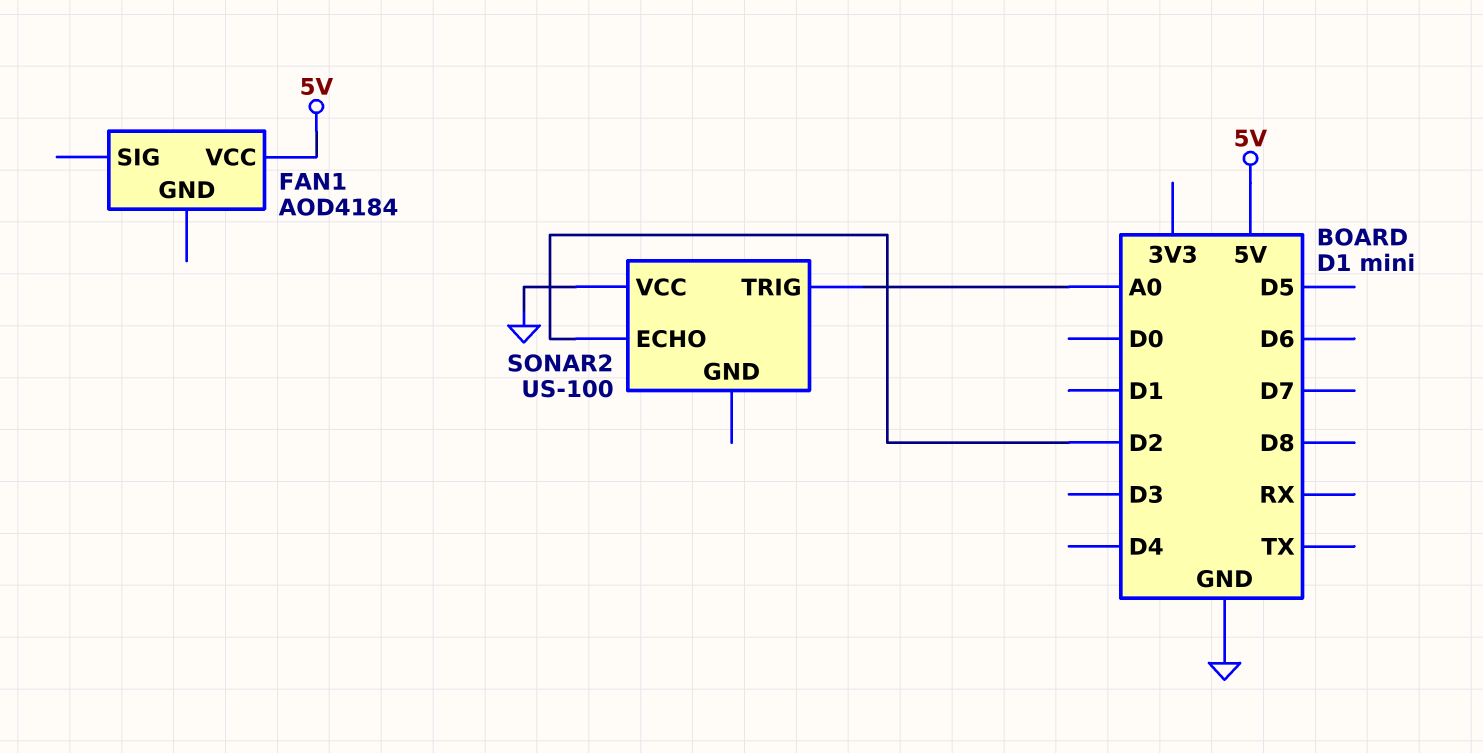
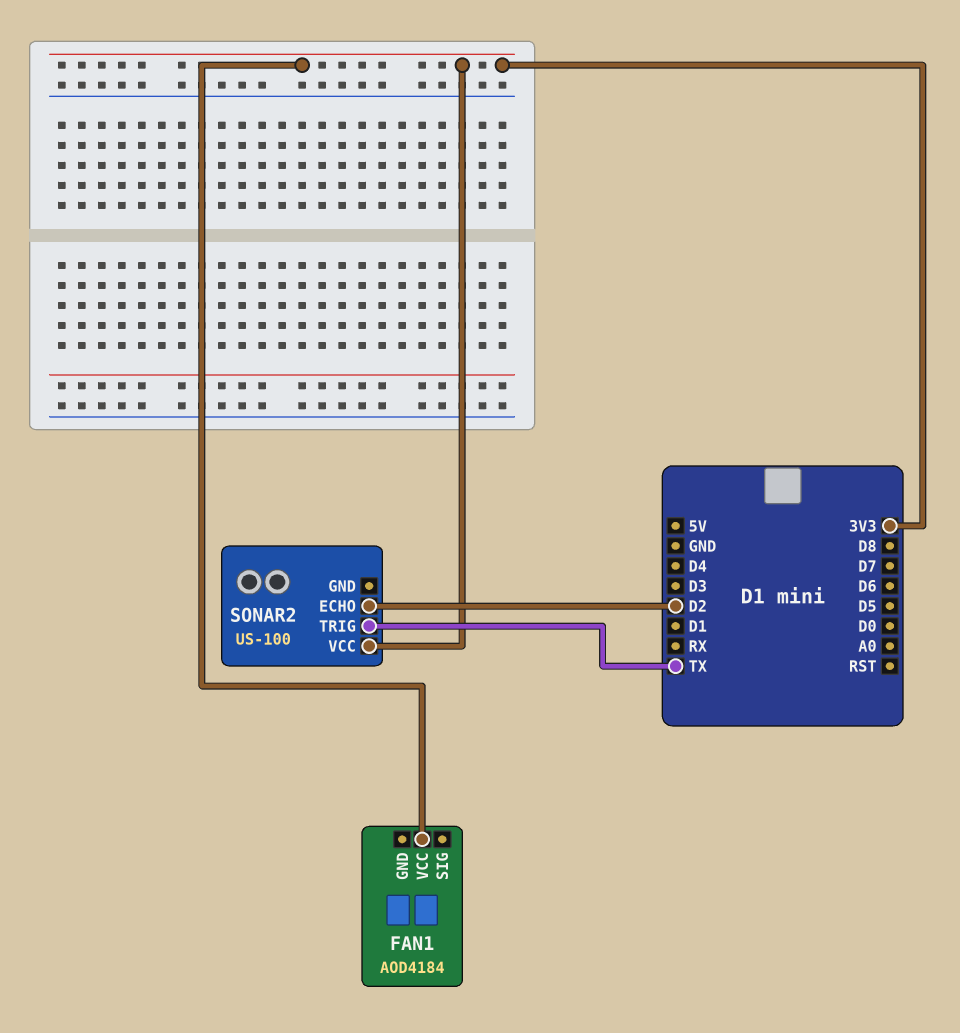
FAN1 pin VCC: 5V -> 3V3
SONAR2 pin TRIG: A0 -> TX
SONAR2 pin VCC: GND -> 3V3

